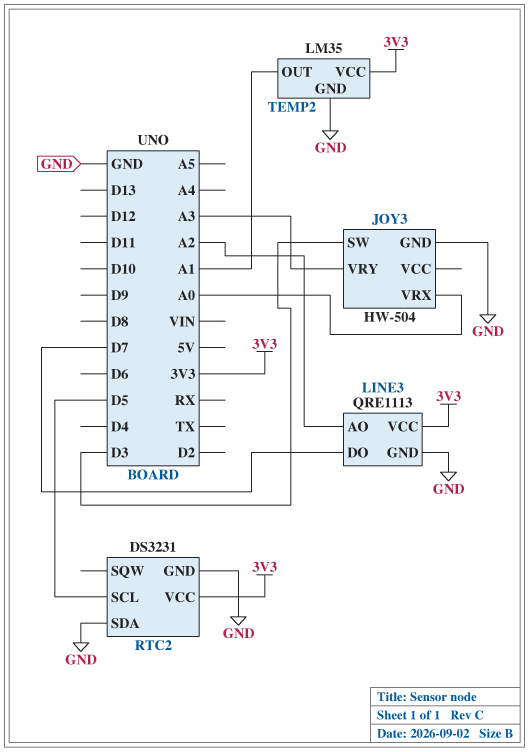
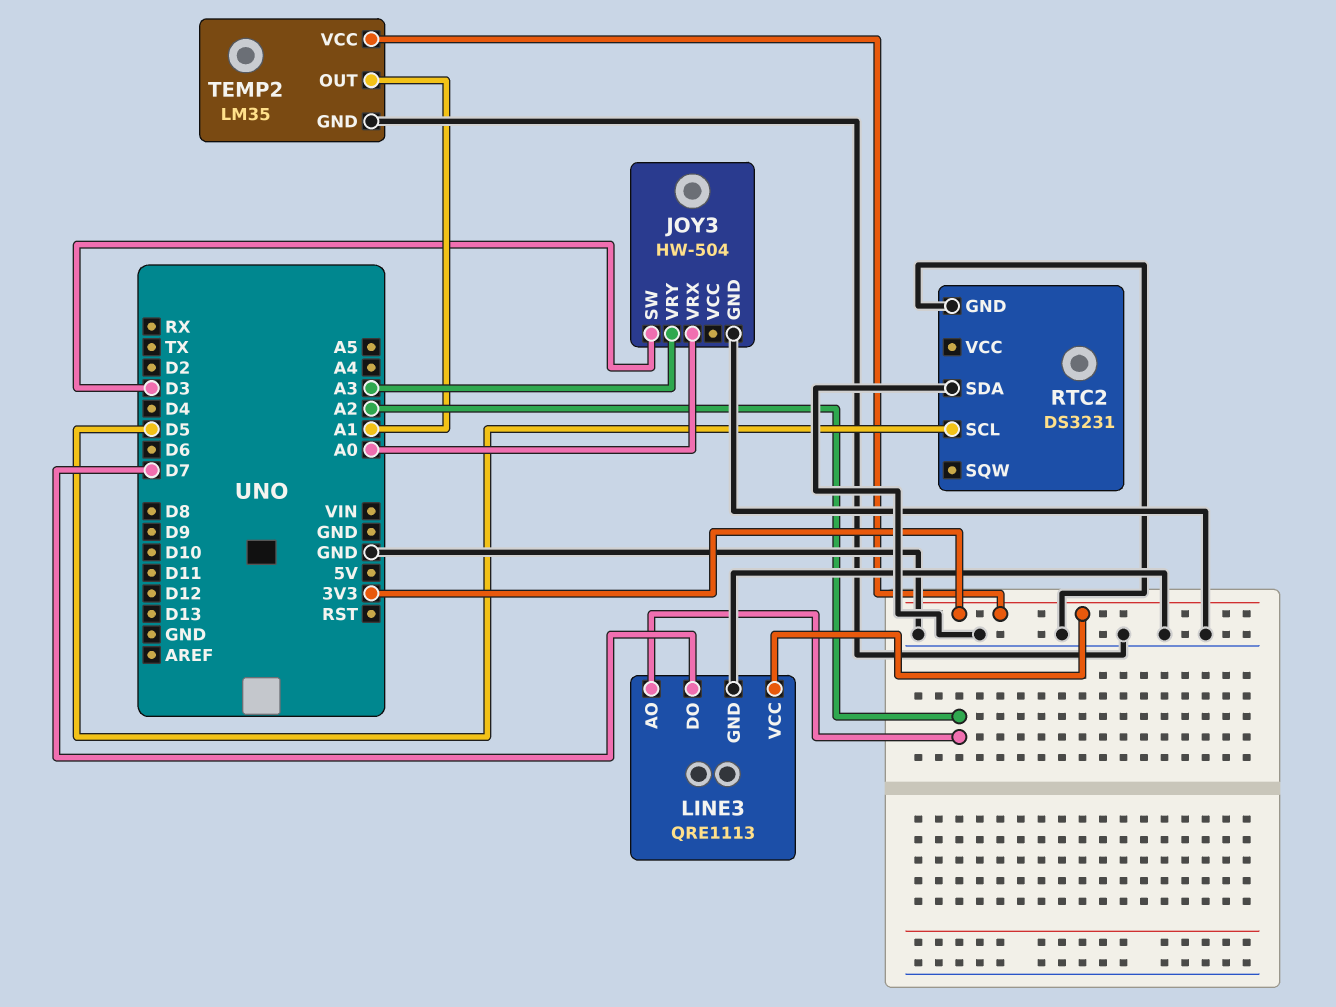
RTC2 pin VCC: 3V3 -> none

